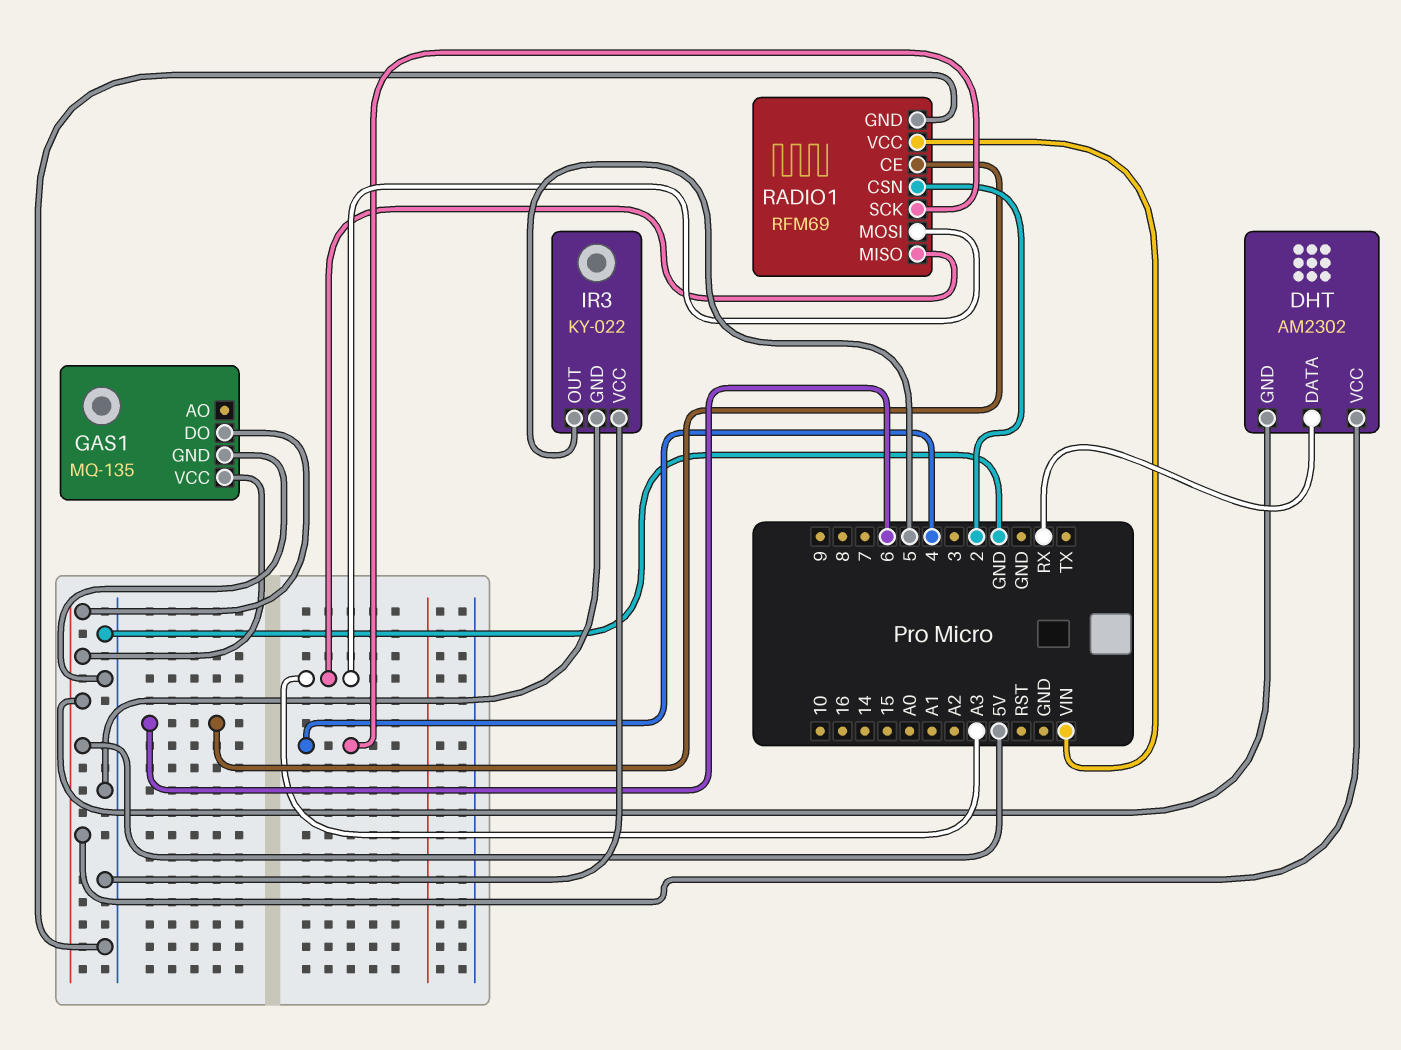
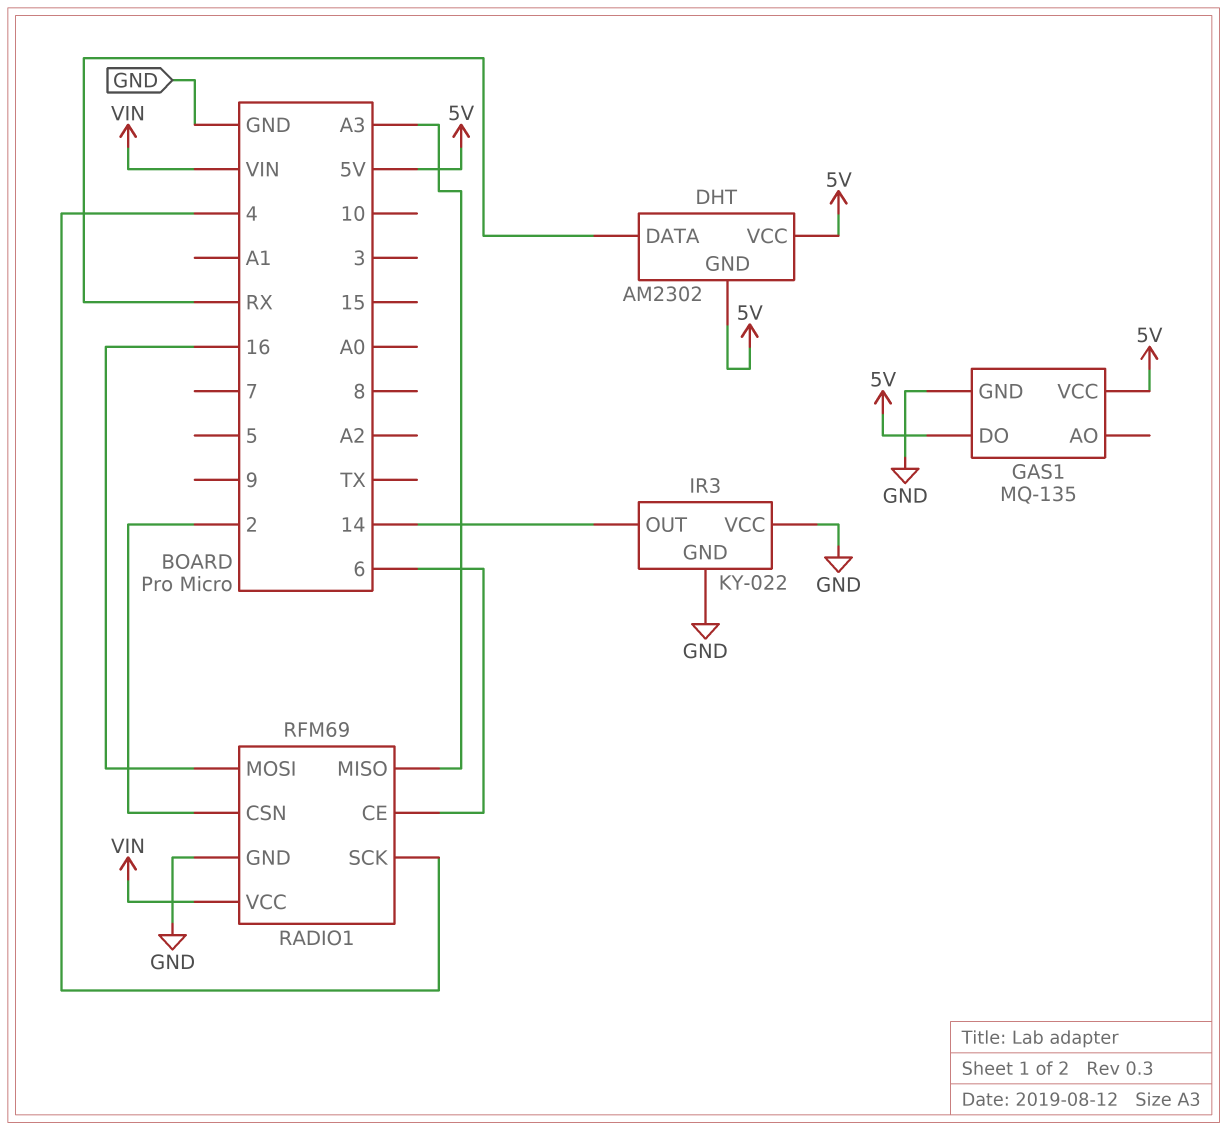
IR3 pin OUT: 5 -> 14
RADIO1 pin MOSI: A3 -> 16

